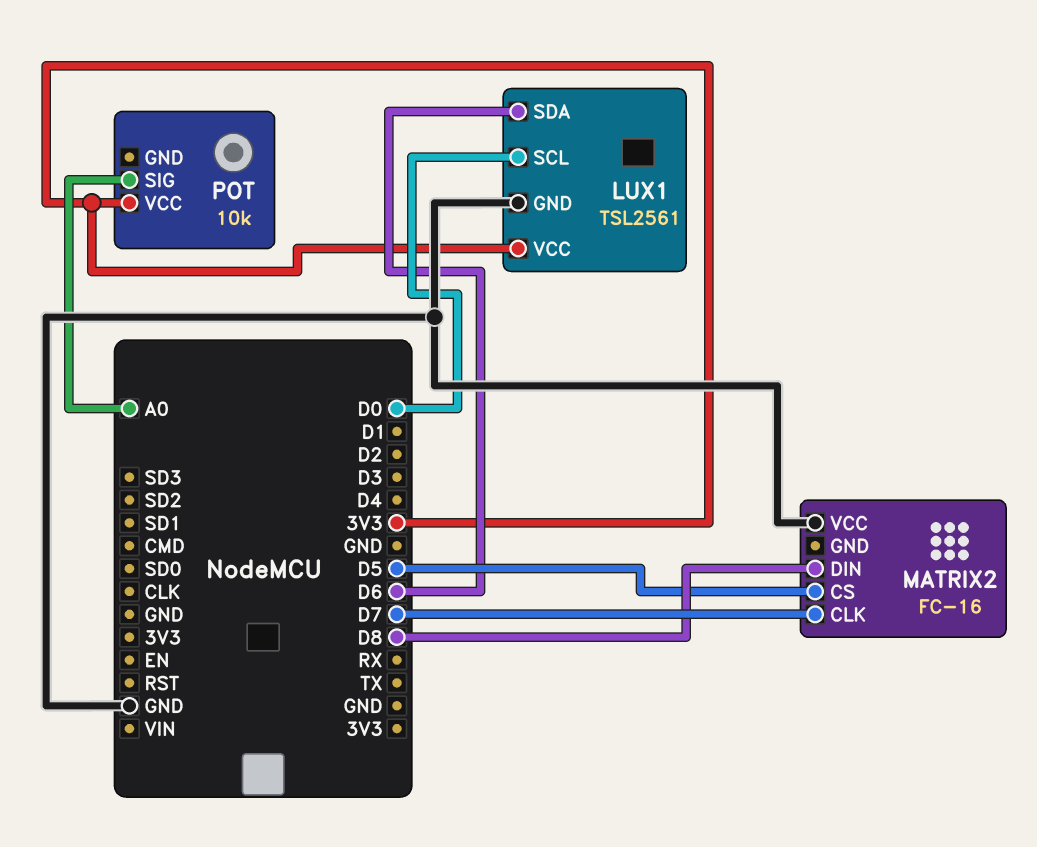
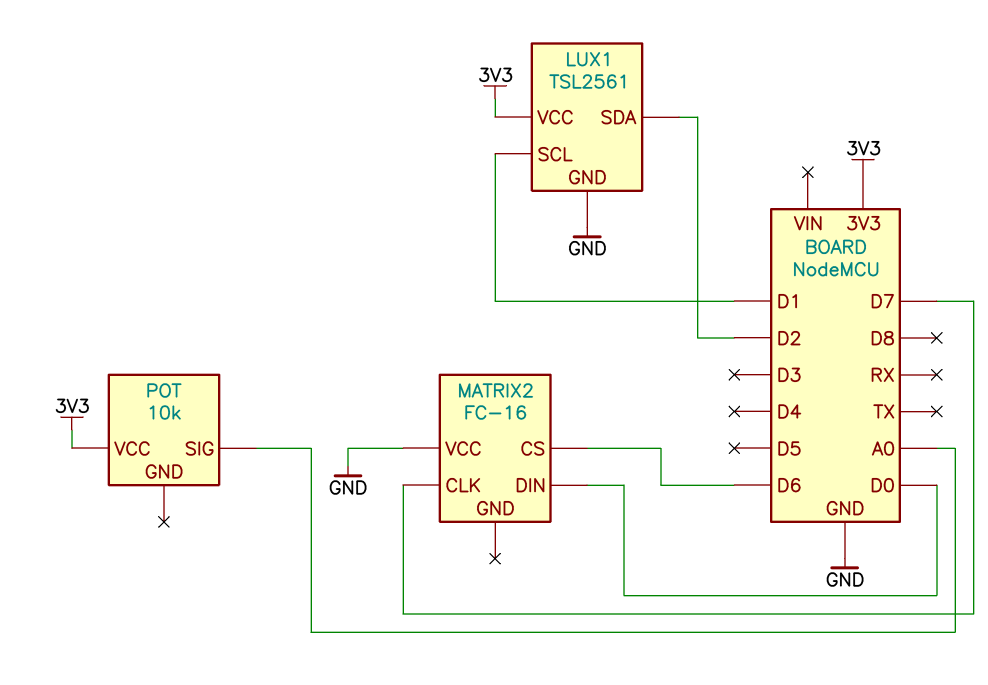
LUX1 pin SCL: D0 -> D1
LUX1 pin SDA: D6 -> D2
MATRIX2 pin CS: D5 -> D6
MATRIX2 pin DIN: D8 -> D0

